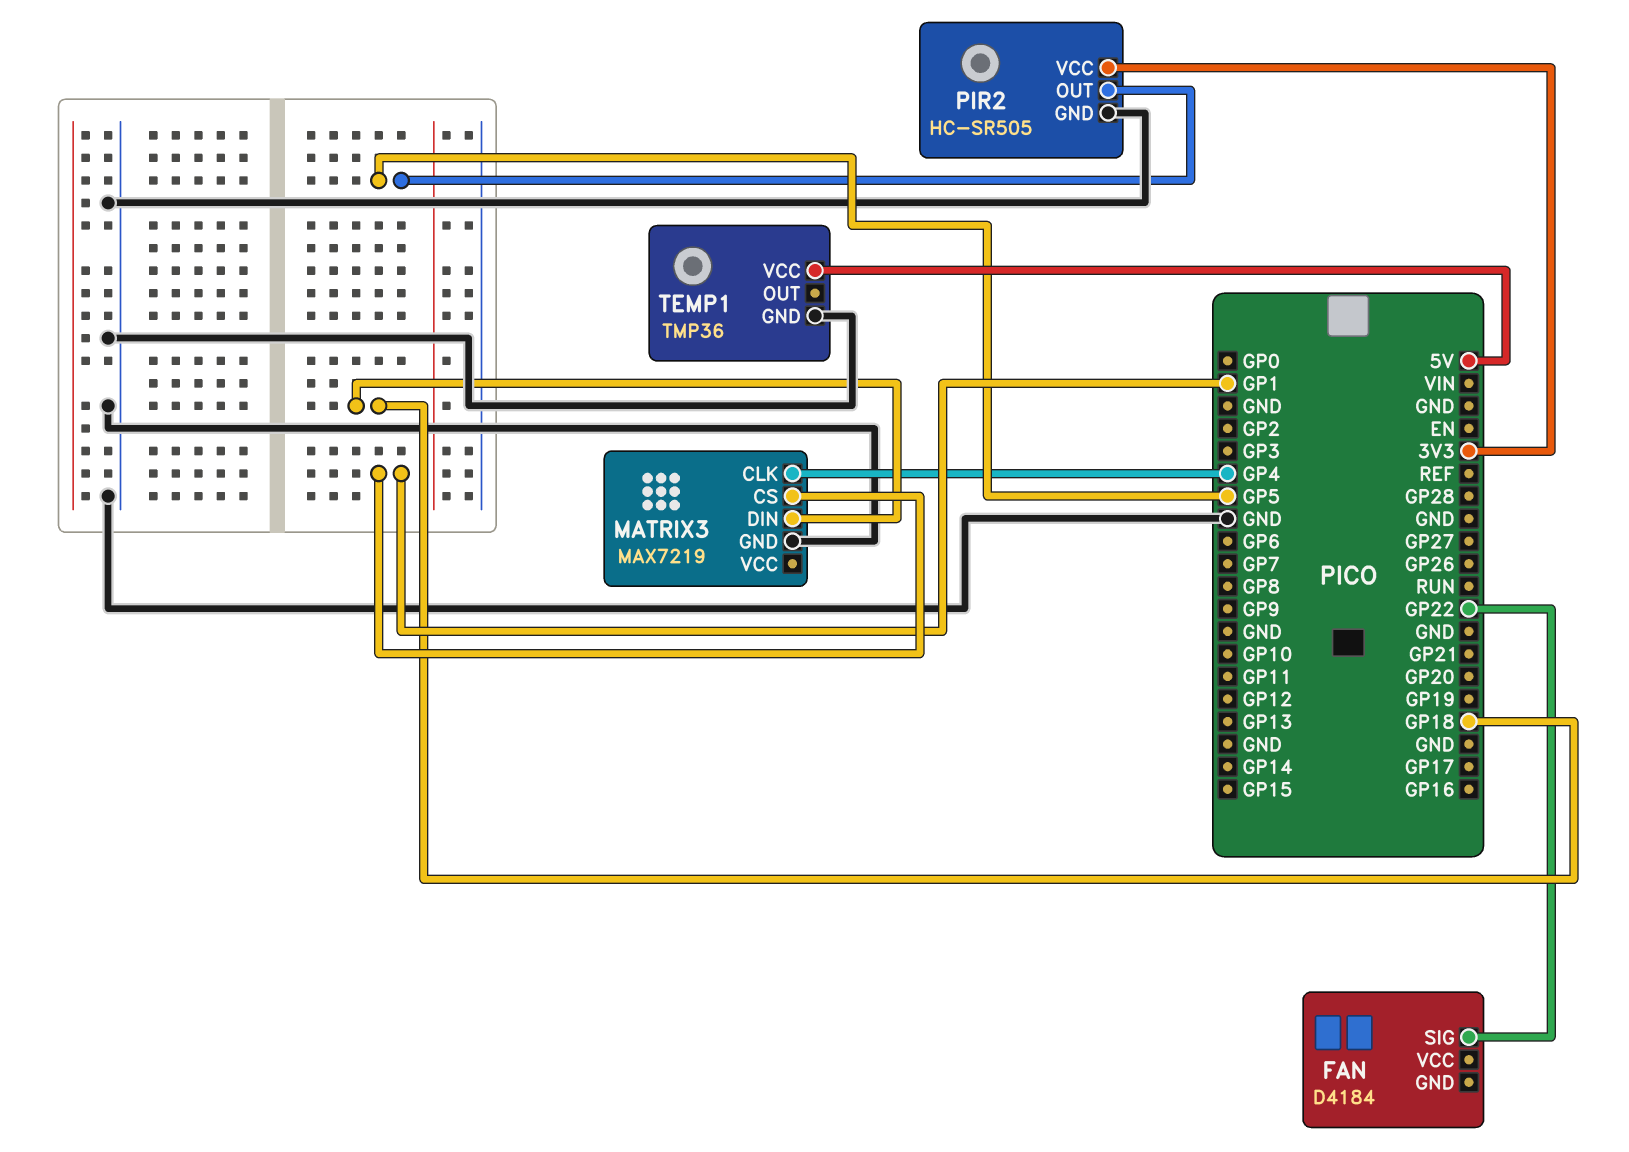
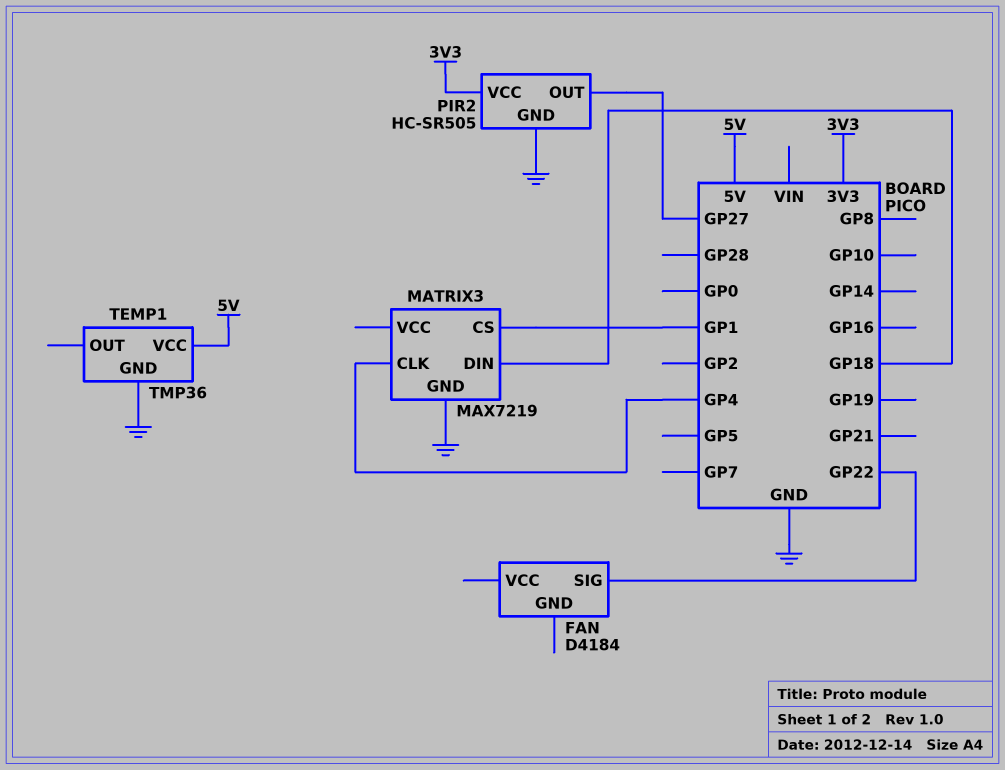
PIR2 pin OUT: GP5 -> GP27

